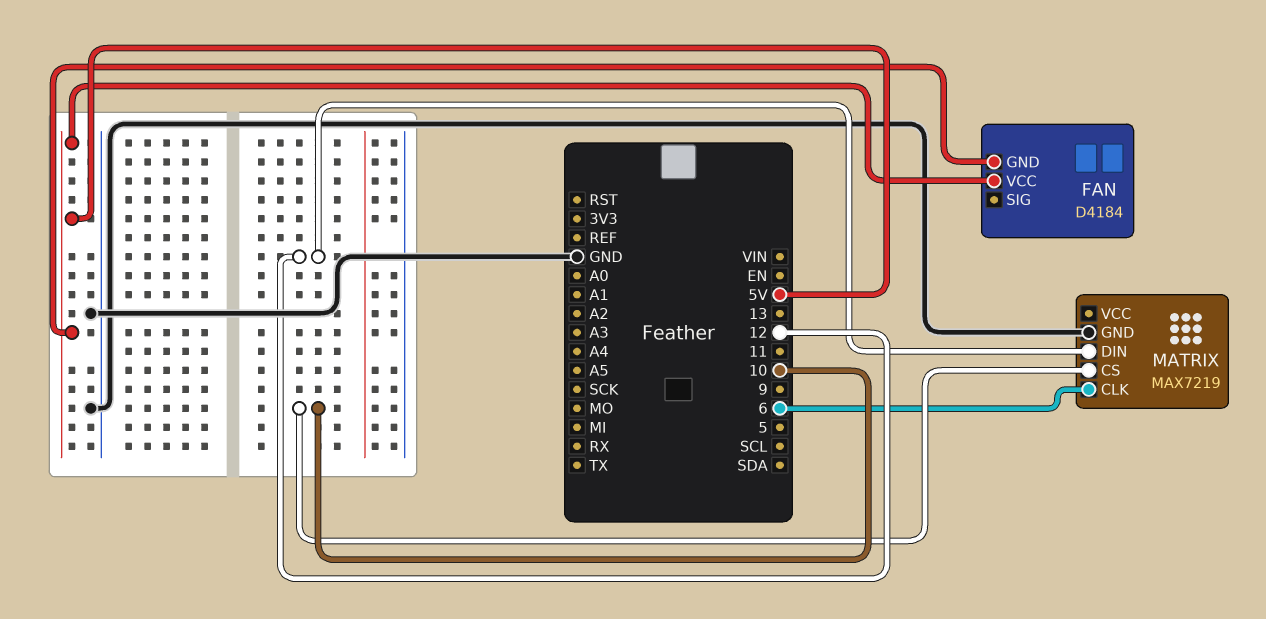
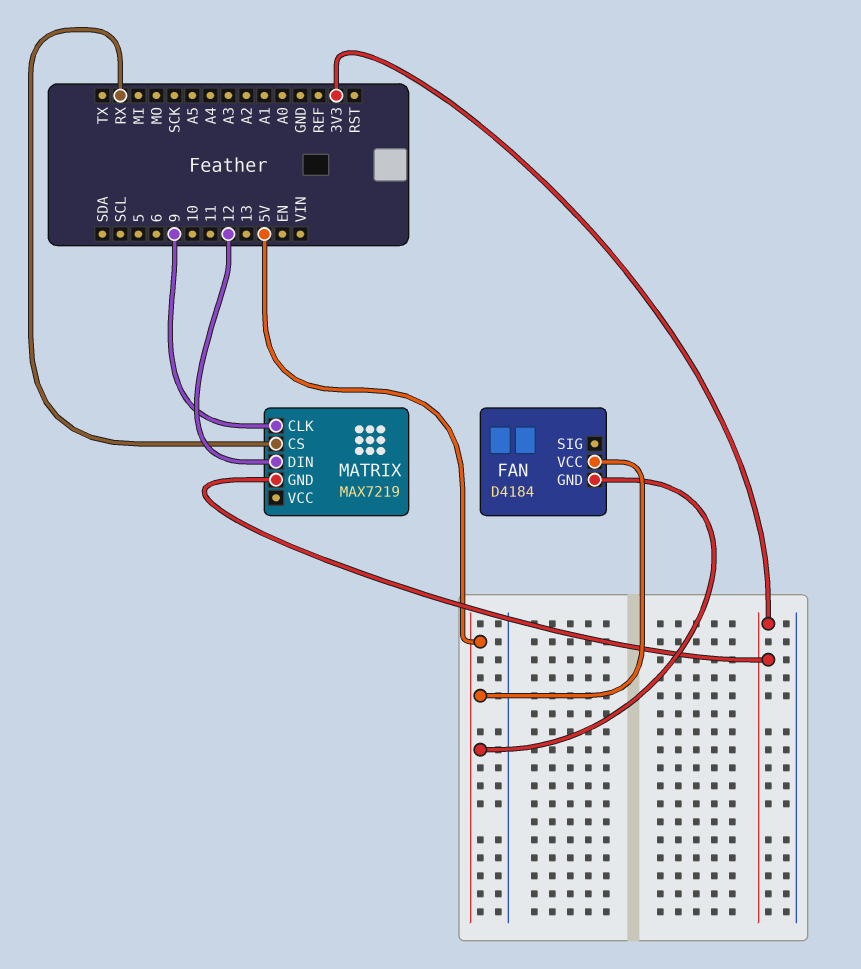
MATRIX pin CLK: 6 -> 9
MATRIX pin CS: 10 -> RX
MATRIX pin GND: GND -> 3V3

